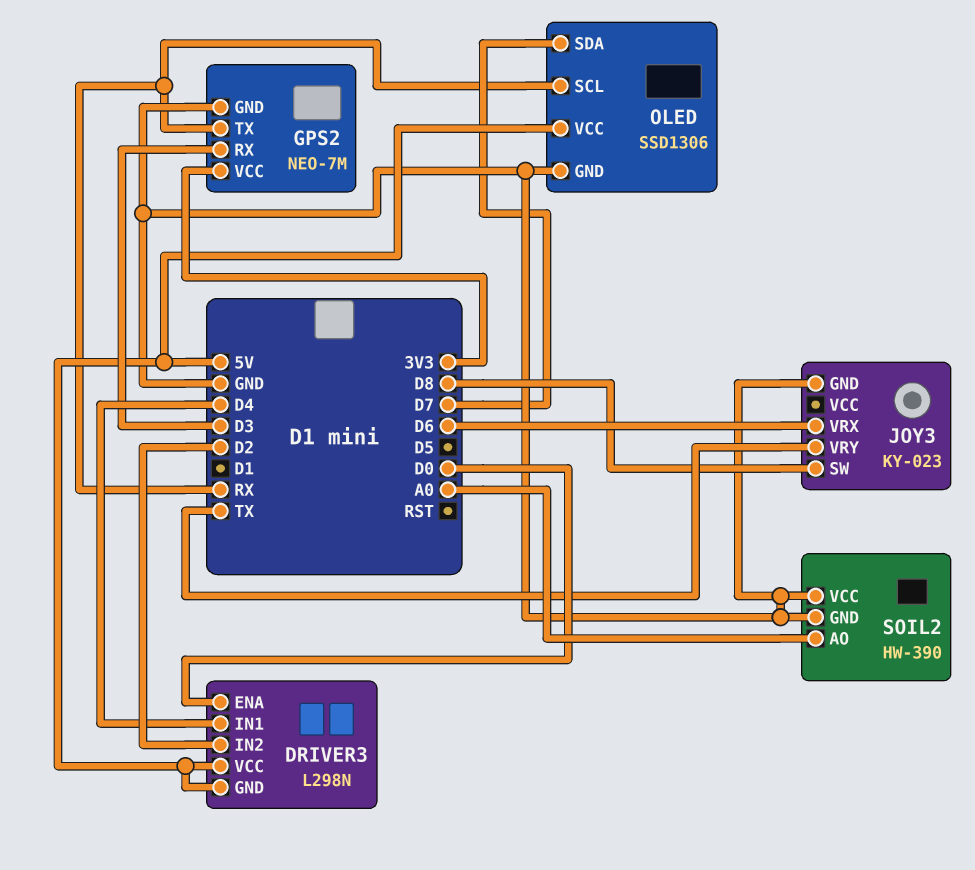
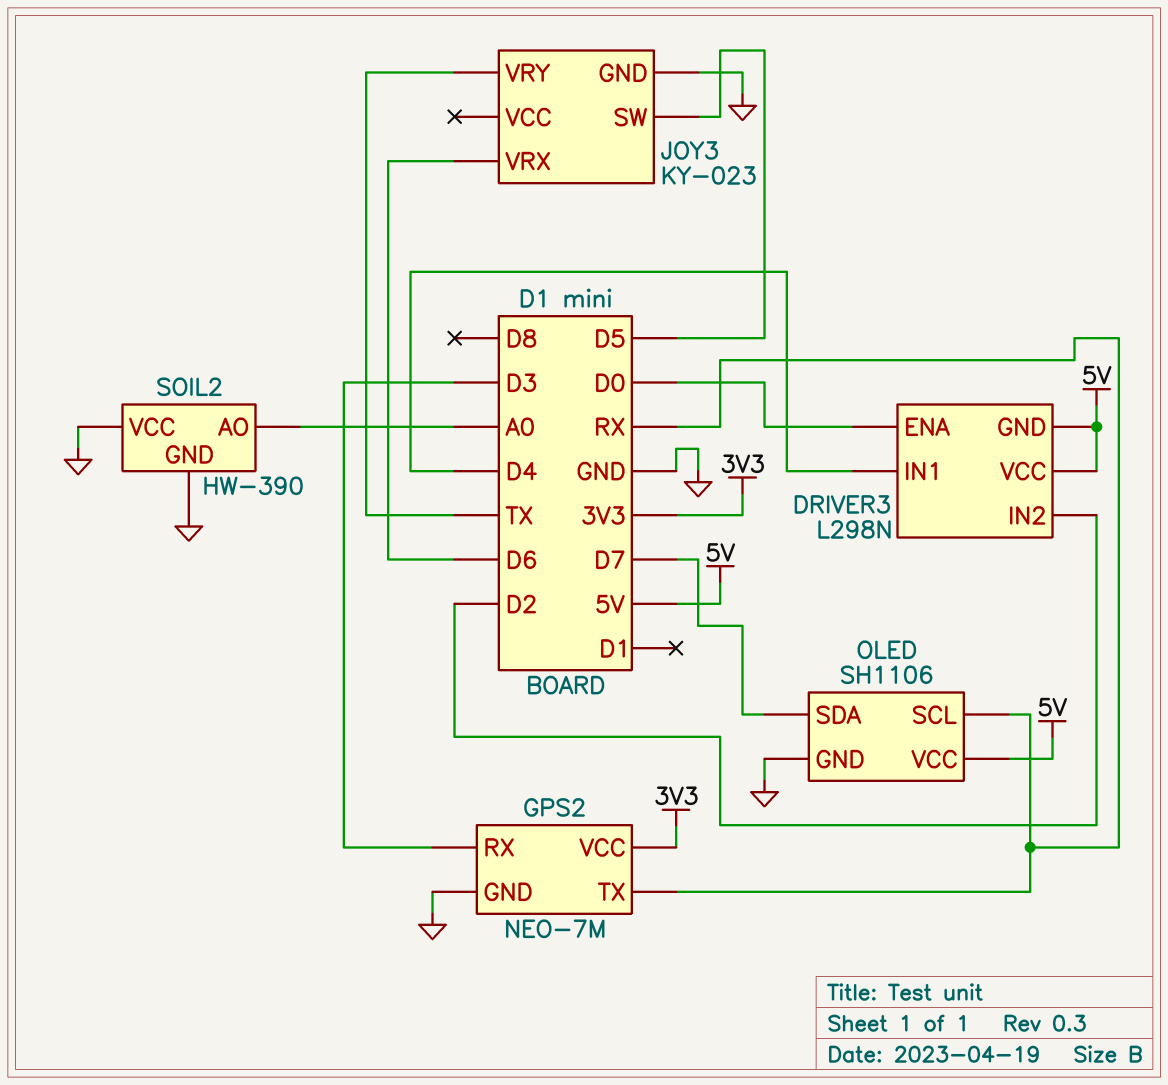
JOY3 pin SW: D8 -> D5
OLED: SSD1306 -> SH1106

